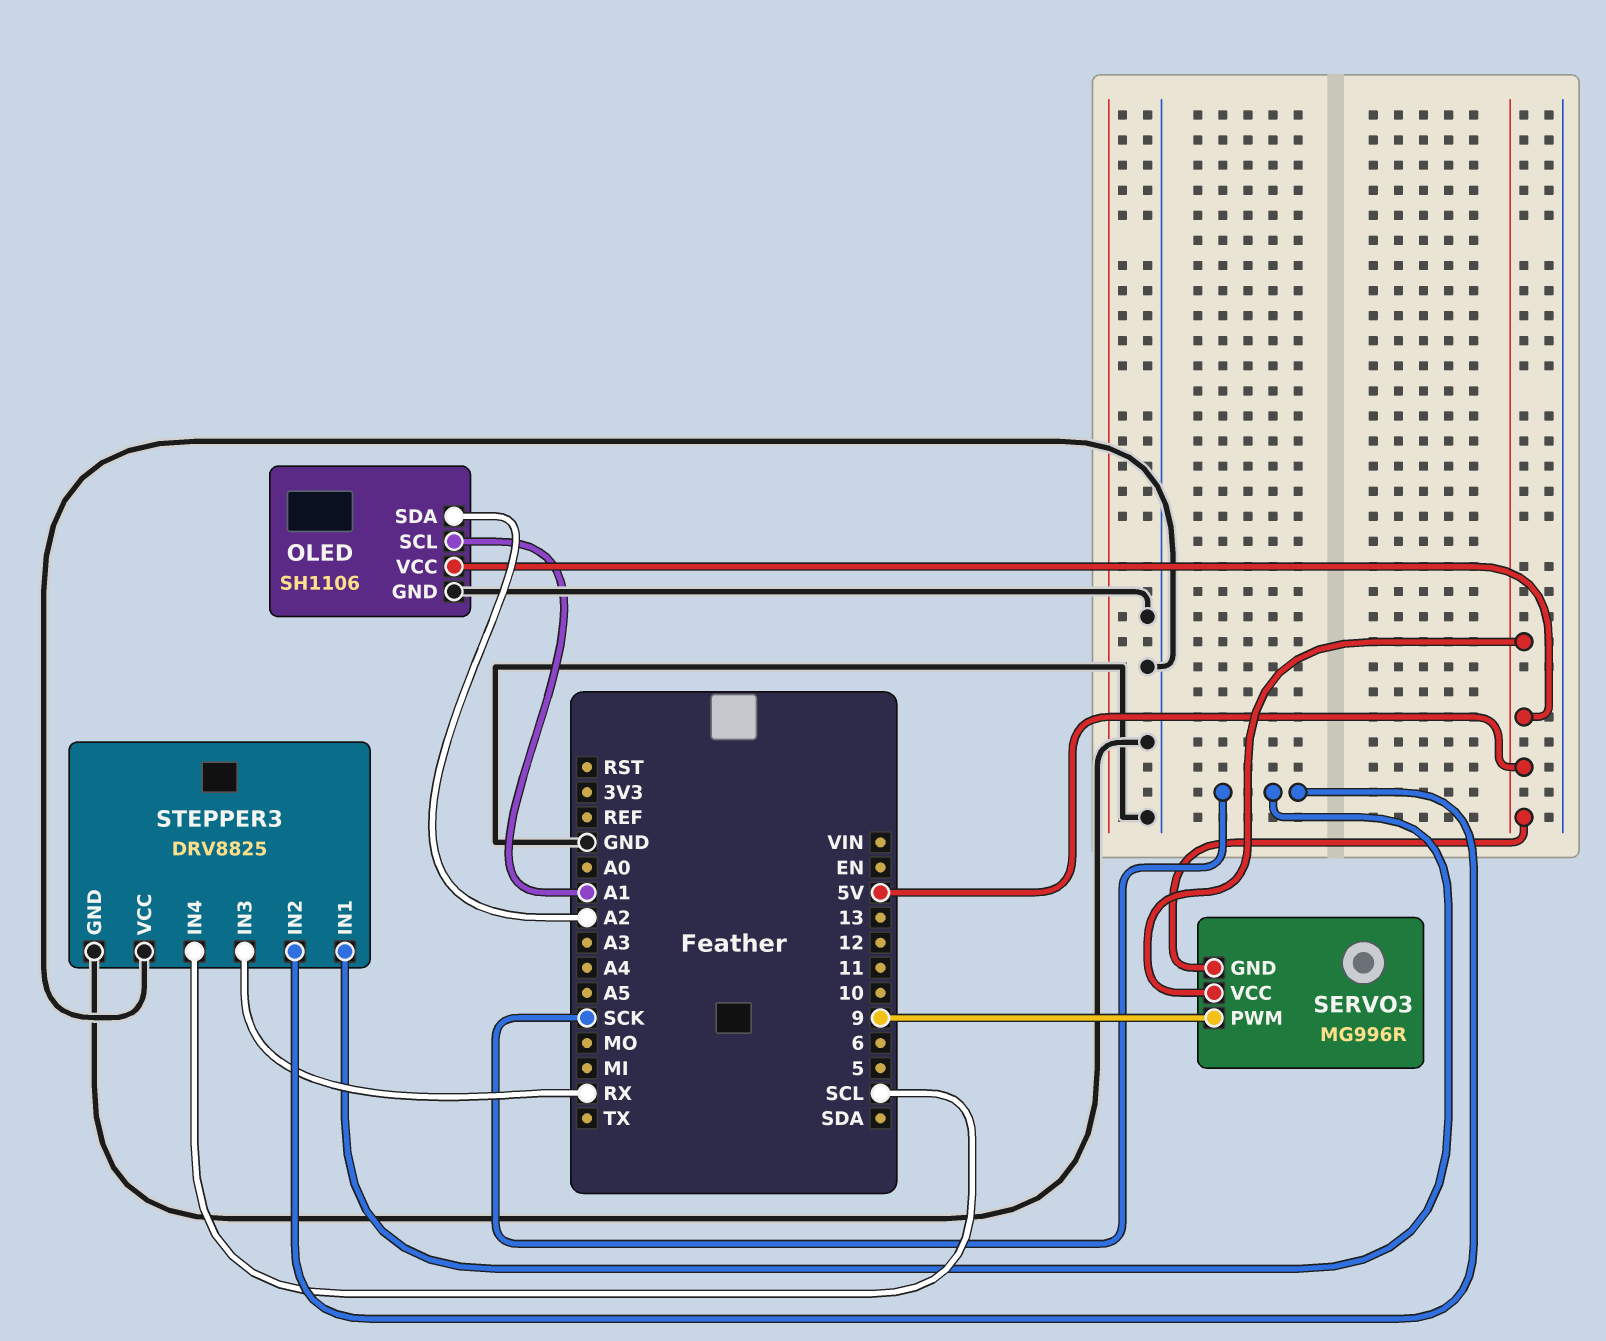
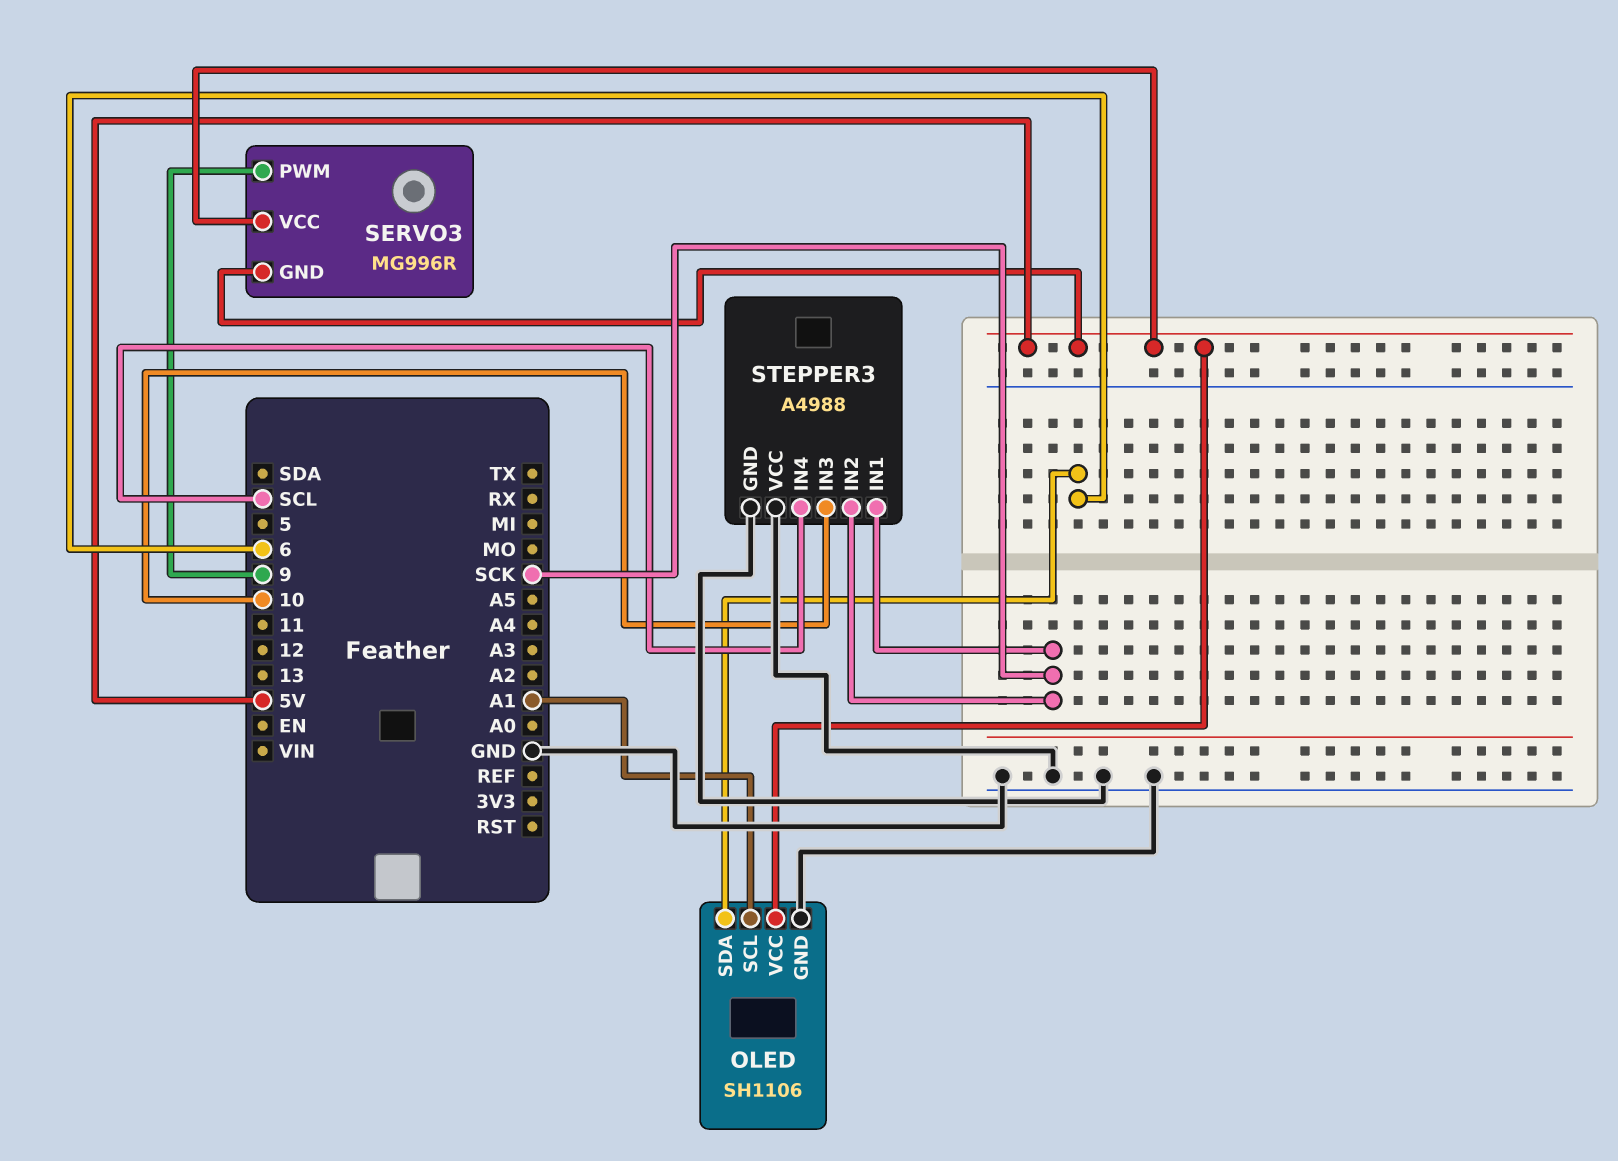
OLED pin SDA: A2 -> 6
STEPPER3: DRV8825 -> A4988
STEPPER3 pin IN3: RX -> 10

